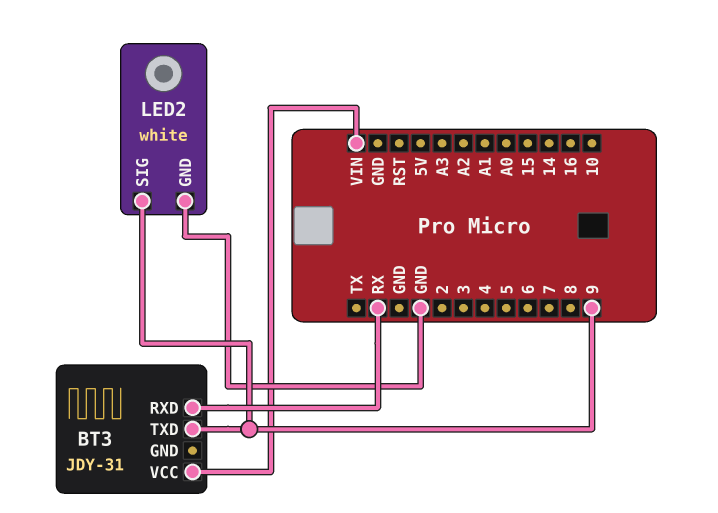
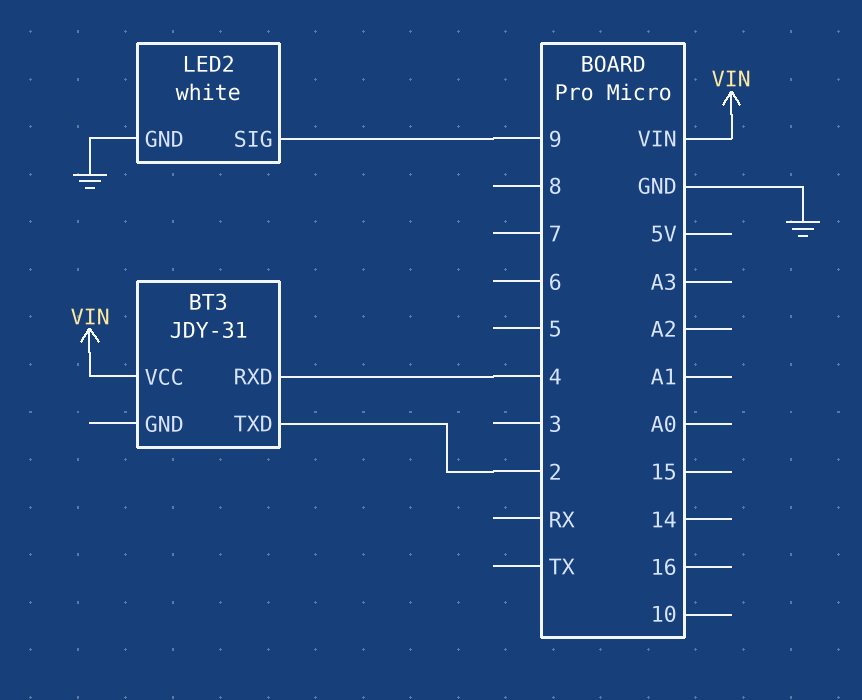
BT3 pin RXD: RX -> 4
BT3 pin TXD: 9 -> 2

